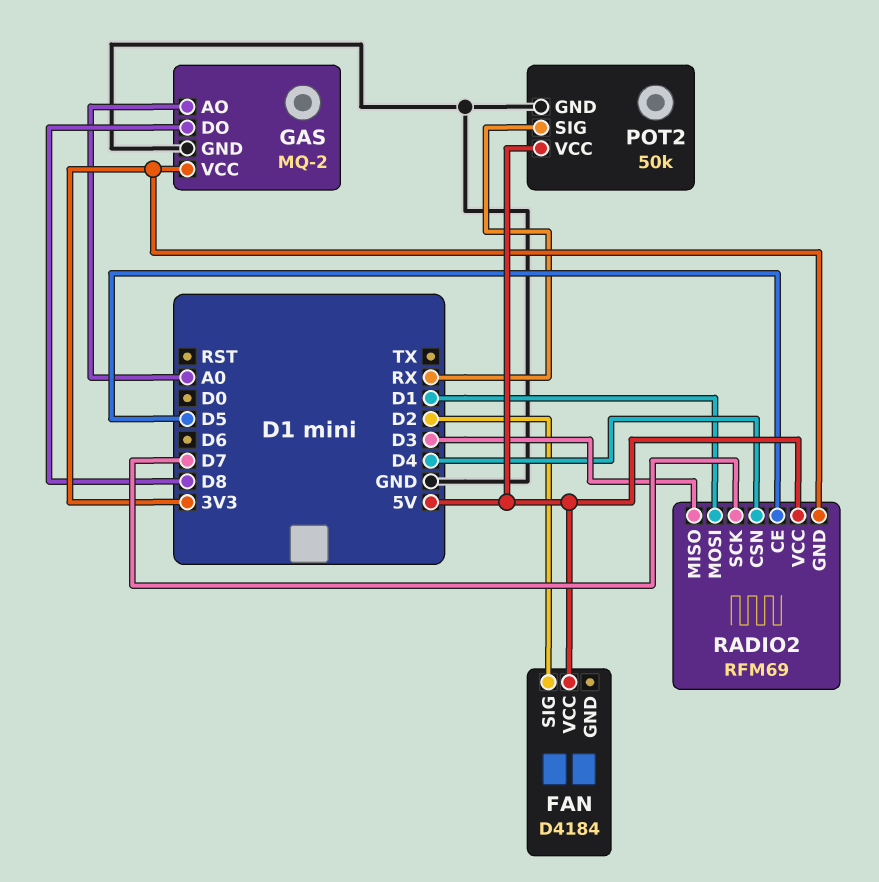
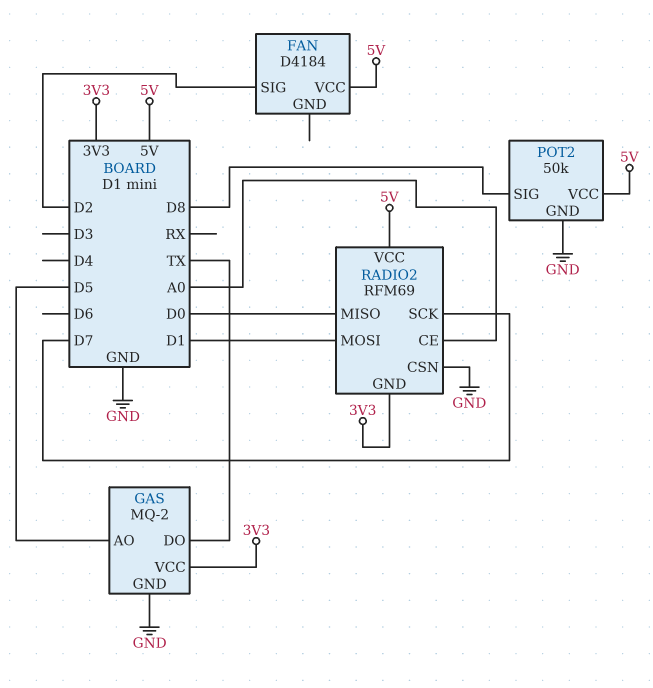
GAS pin AO: A0 -> D5
GAS pin DO: D8 -> TX
POT2 pin SIG: RX -> D8
RADIO2 pin CE: D5 -> A0
RADIO2 pin CSN: D4 -> GND
RADIO2 pin MISO: D3 -> D0

